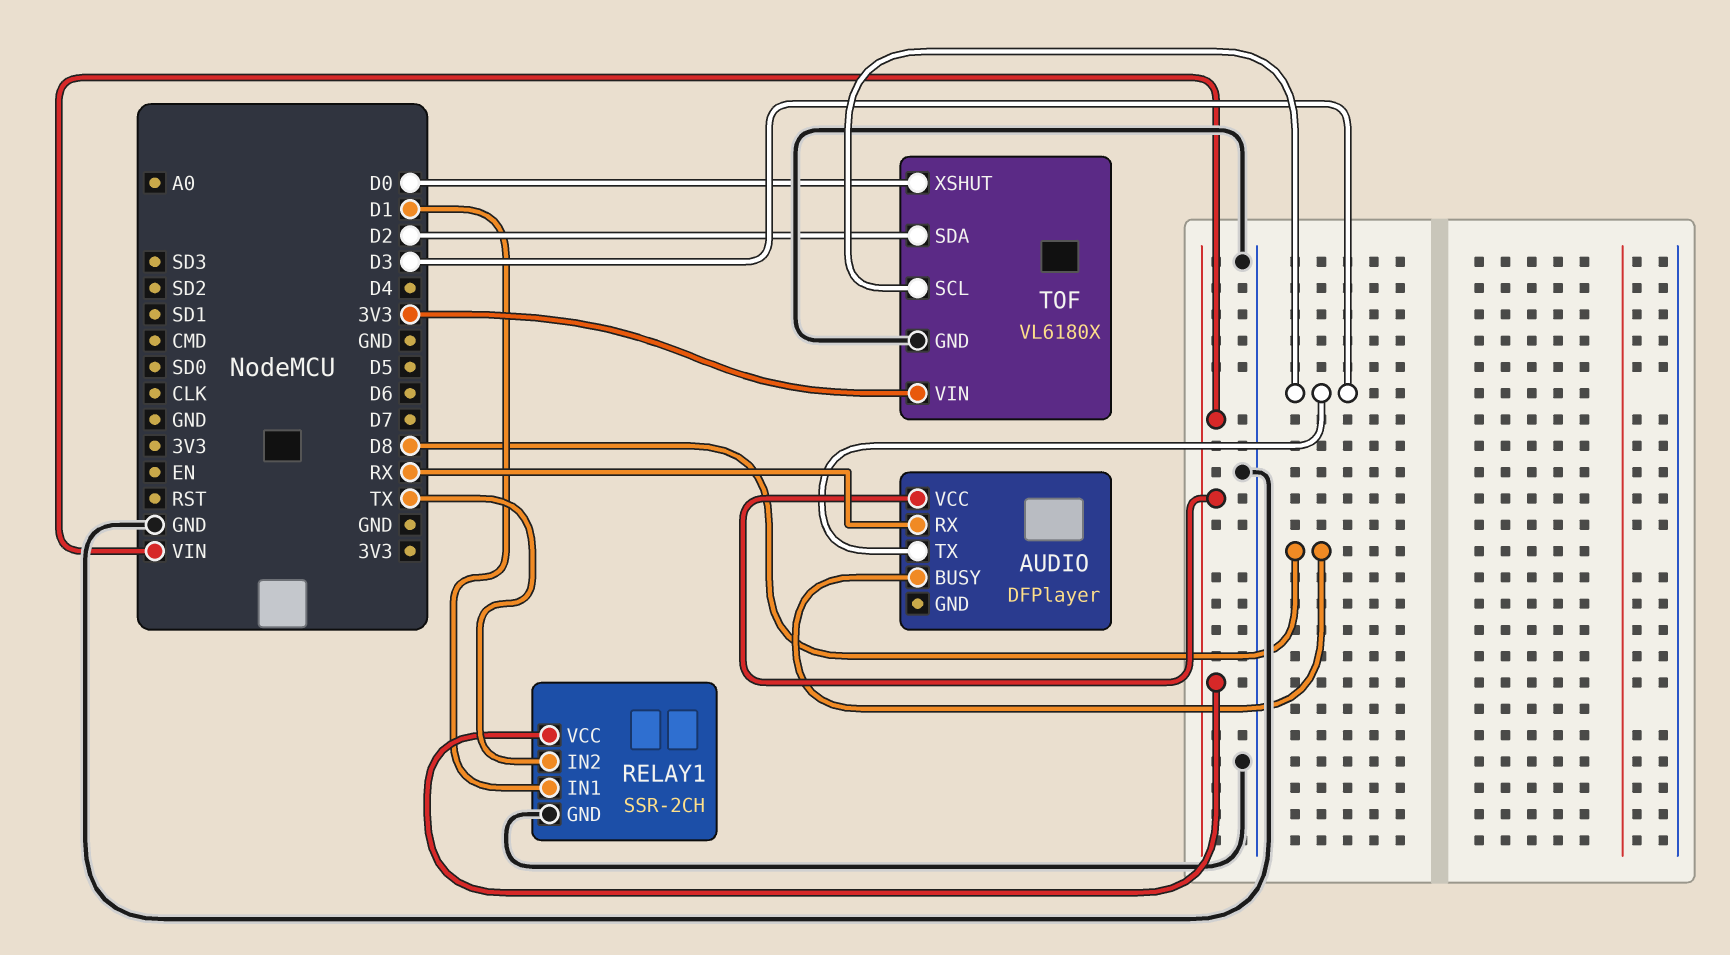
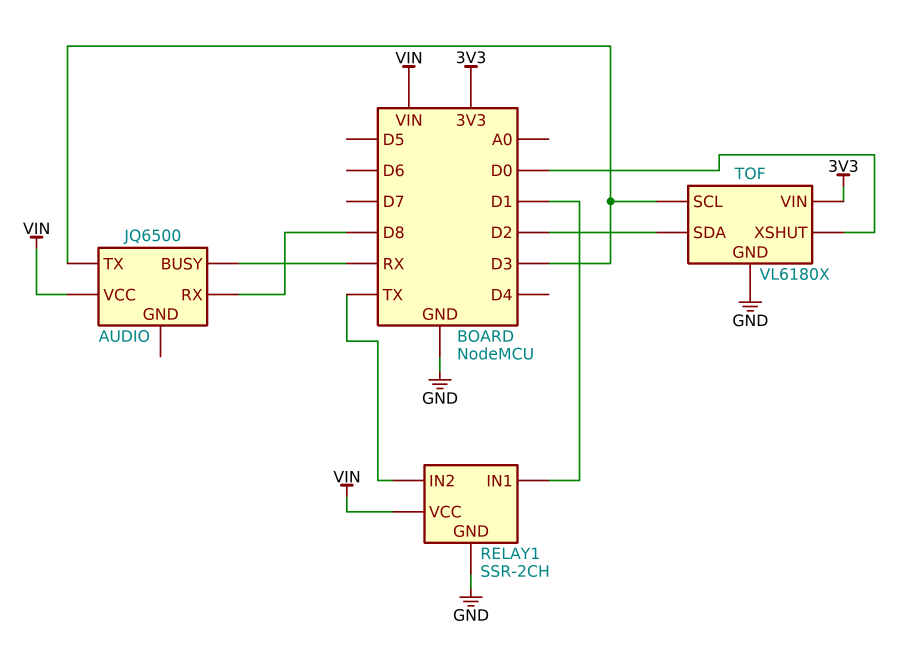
AUDIO: DFPlayer -> JQ6500
AUDIO pin BUSY: D8 -> RX
AUDIO pin RX: RX -> D8

